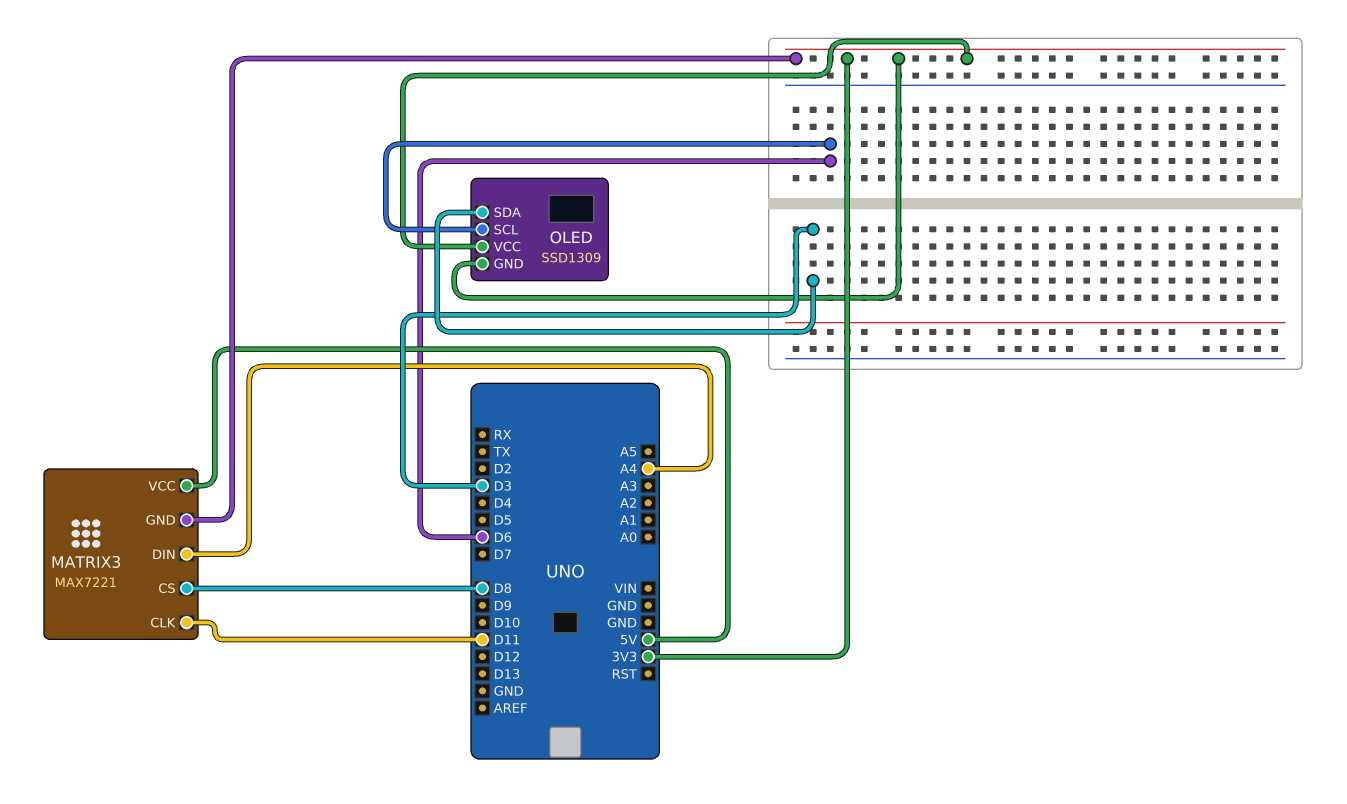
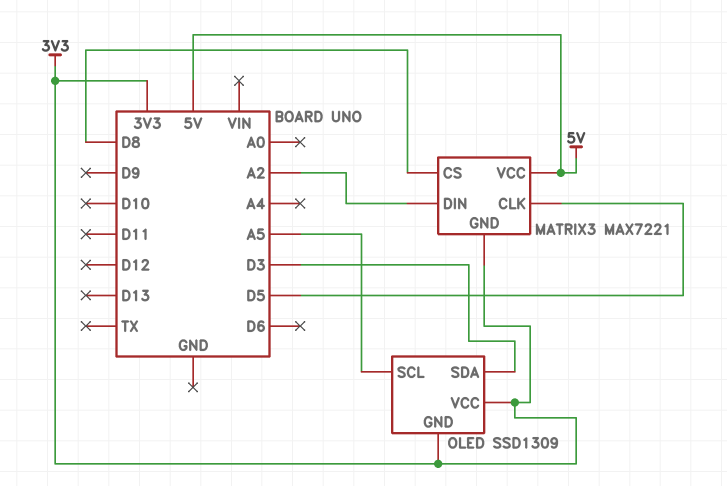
MATRIX3 pin CLK: D11 -> D5
MATRIX3 pin DIN: A4 -> A2
OLED pin SCL: D6 -> A5

